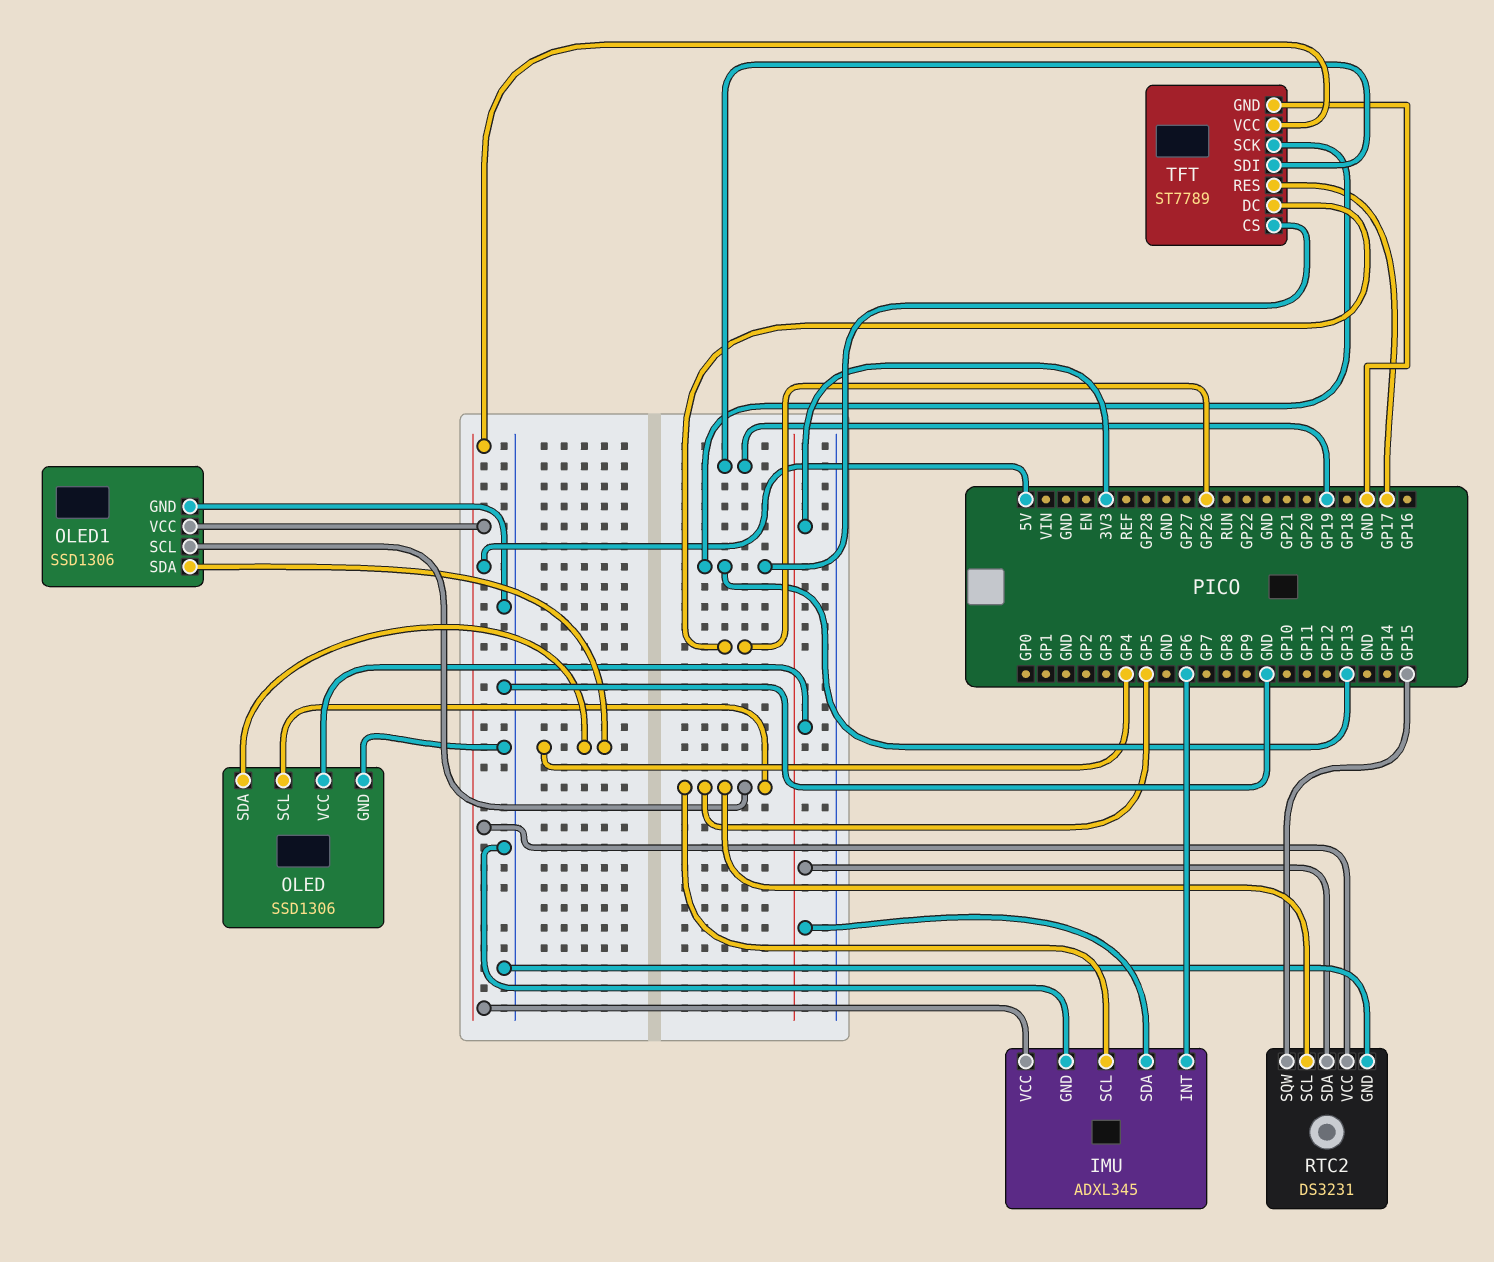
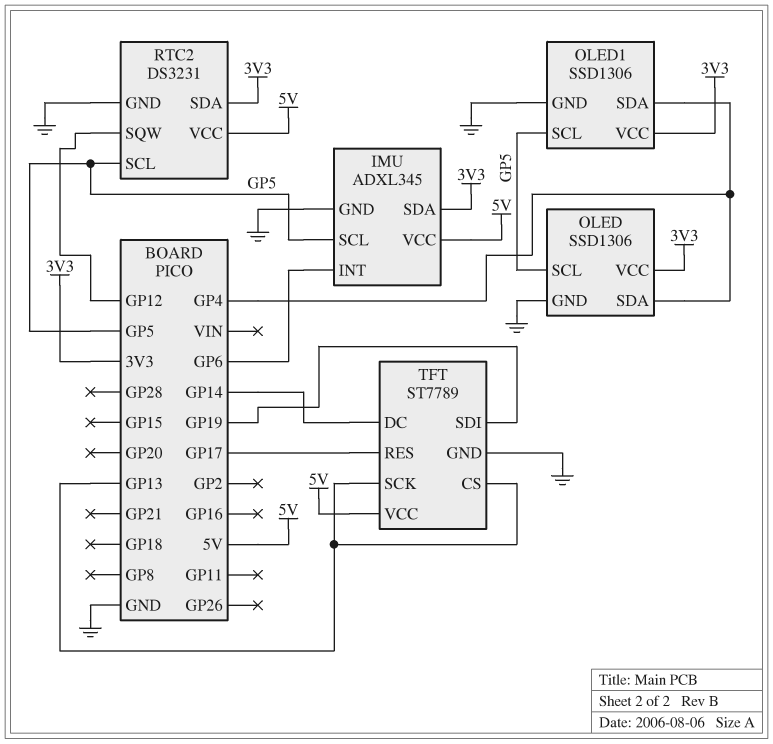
OLED1 pin VCC: 5V -> 3V3
RTC2 pin SQW: GP15 -> GP12
TFT pin DC: GP26 -> GP14

